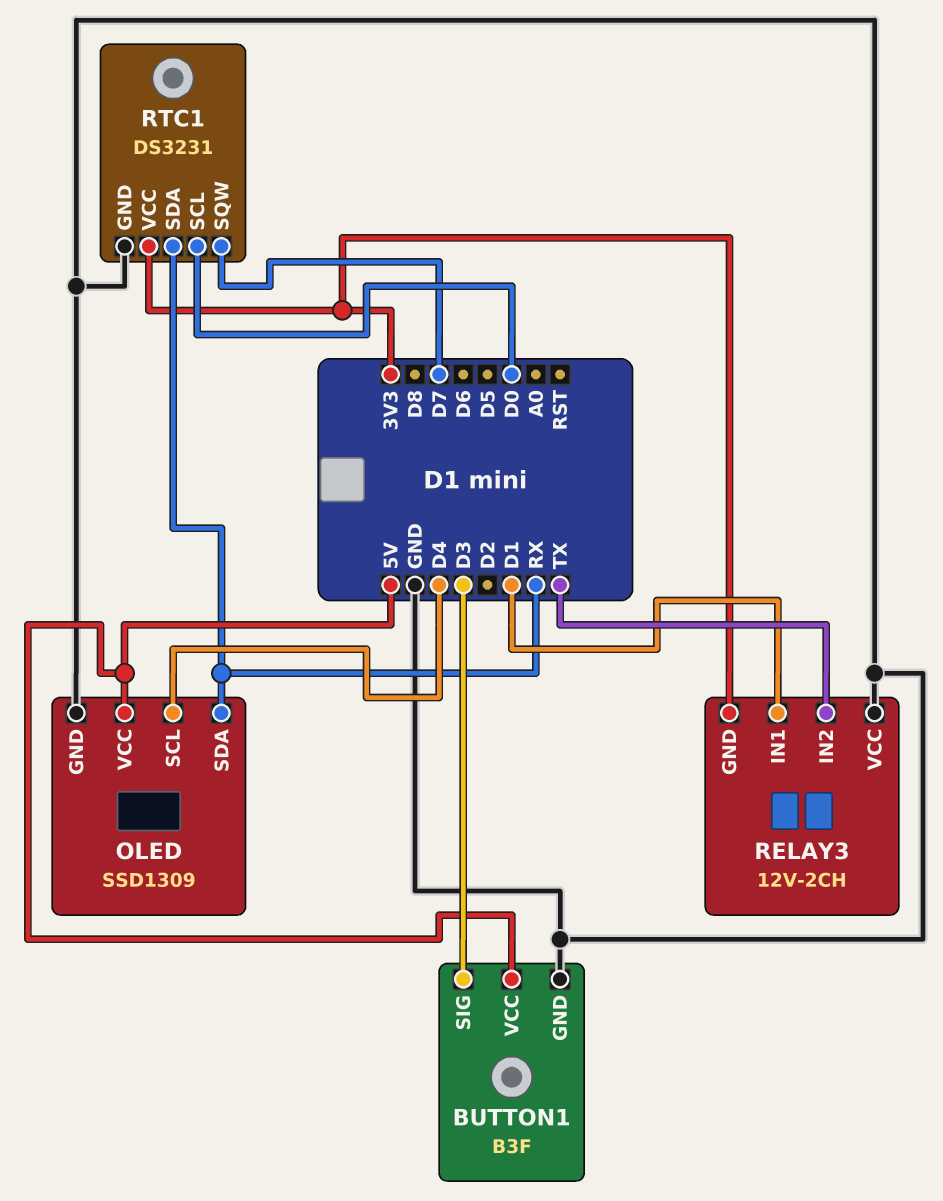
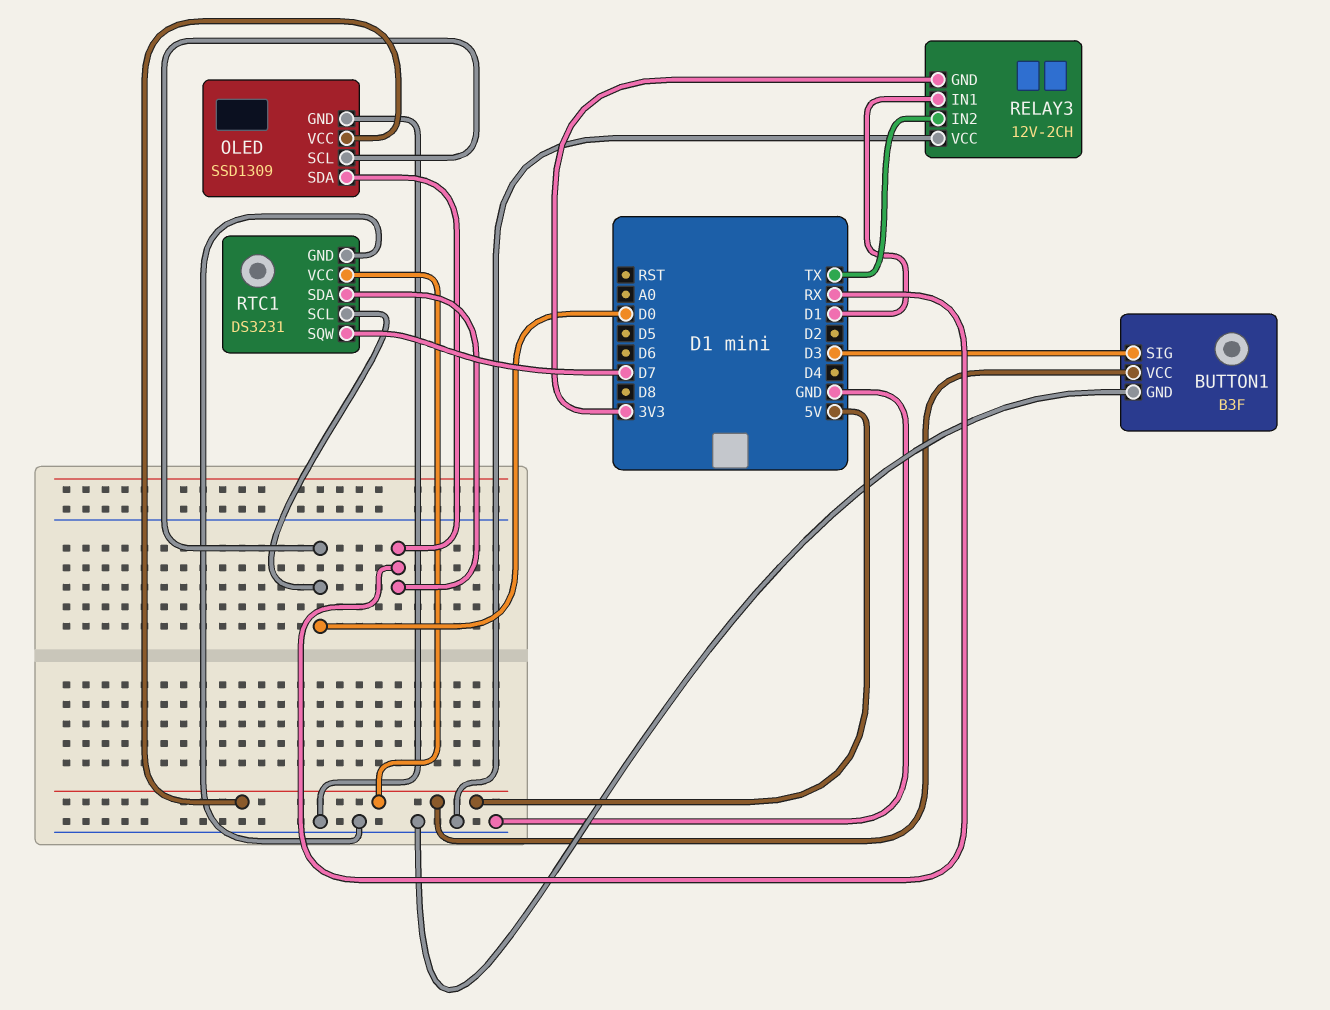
OLED pin SCL: D4 -> D0
RTC1 pin VCC: 3V3 -> 5V

